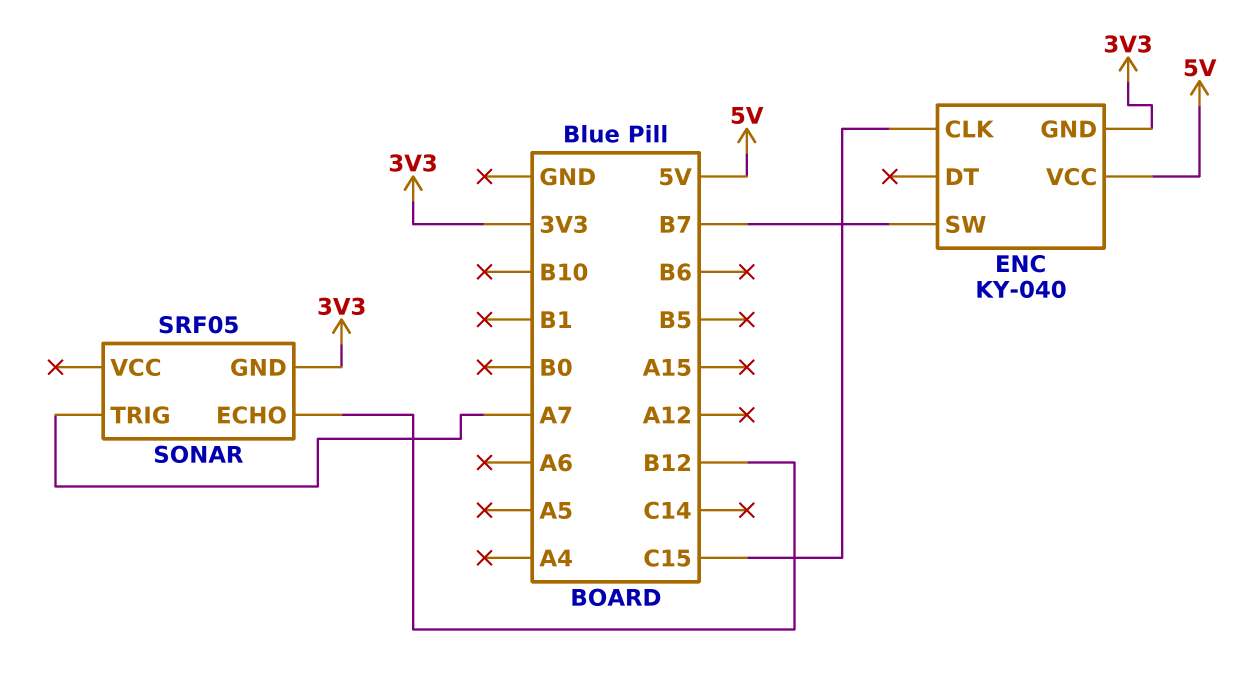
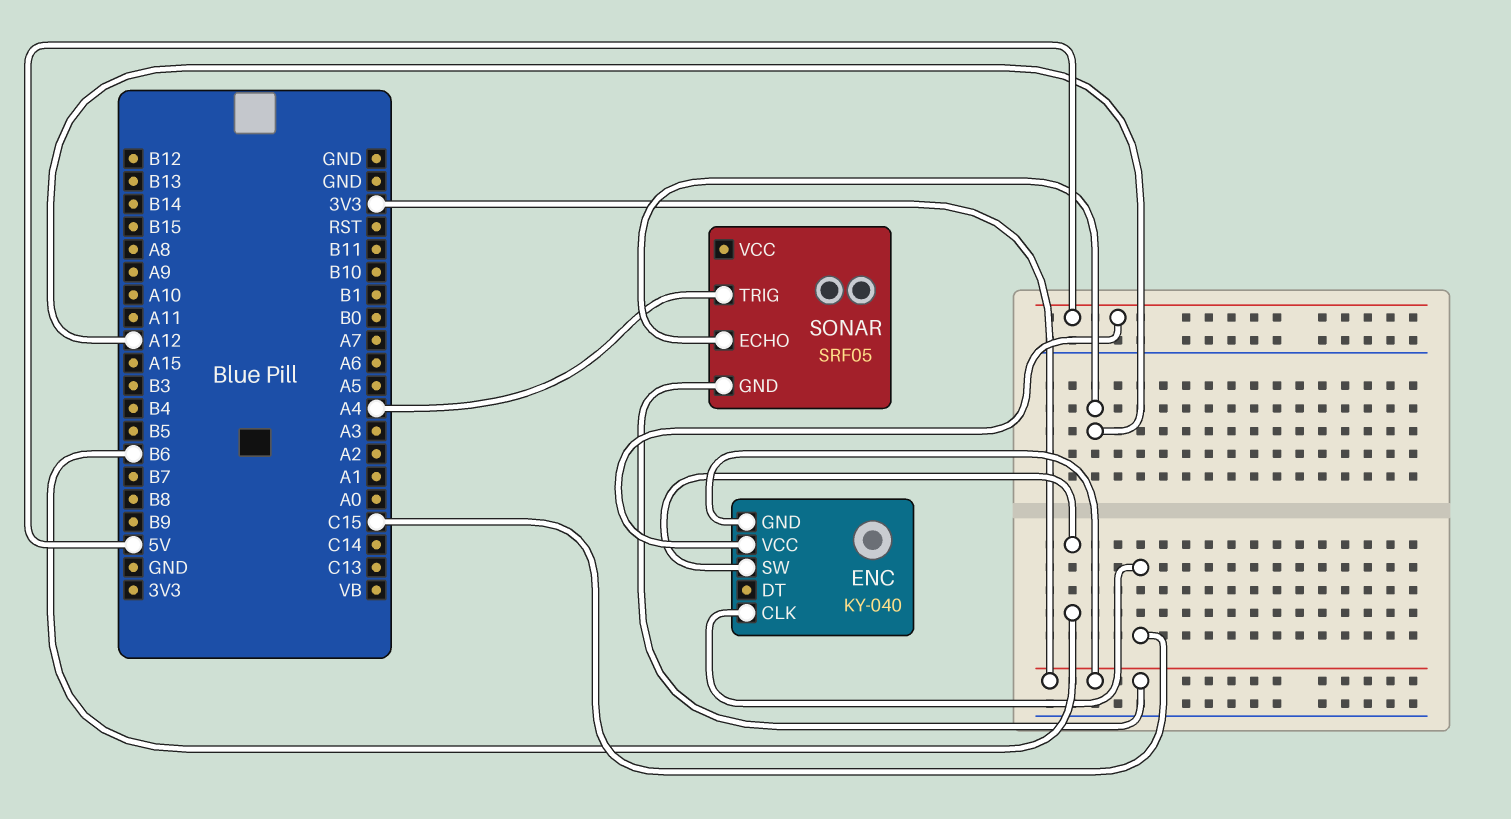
ENC pin SW: B7 -> B6
SONAR pin ECHO: B12 -> A12
SONAR pin TRIG: A7 -> A4

